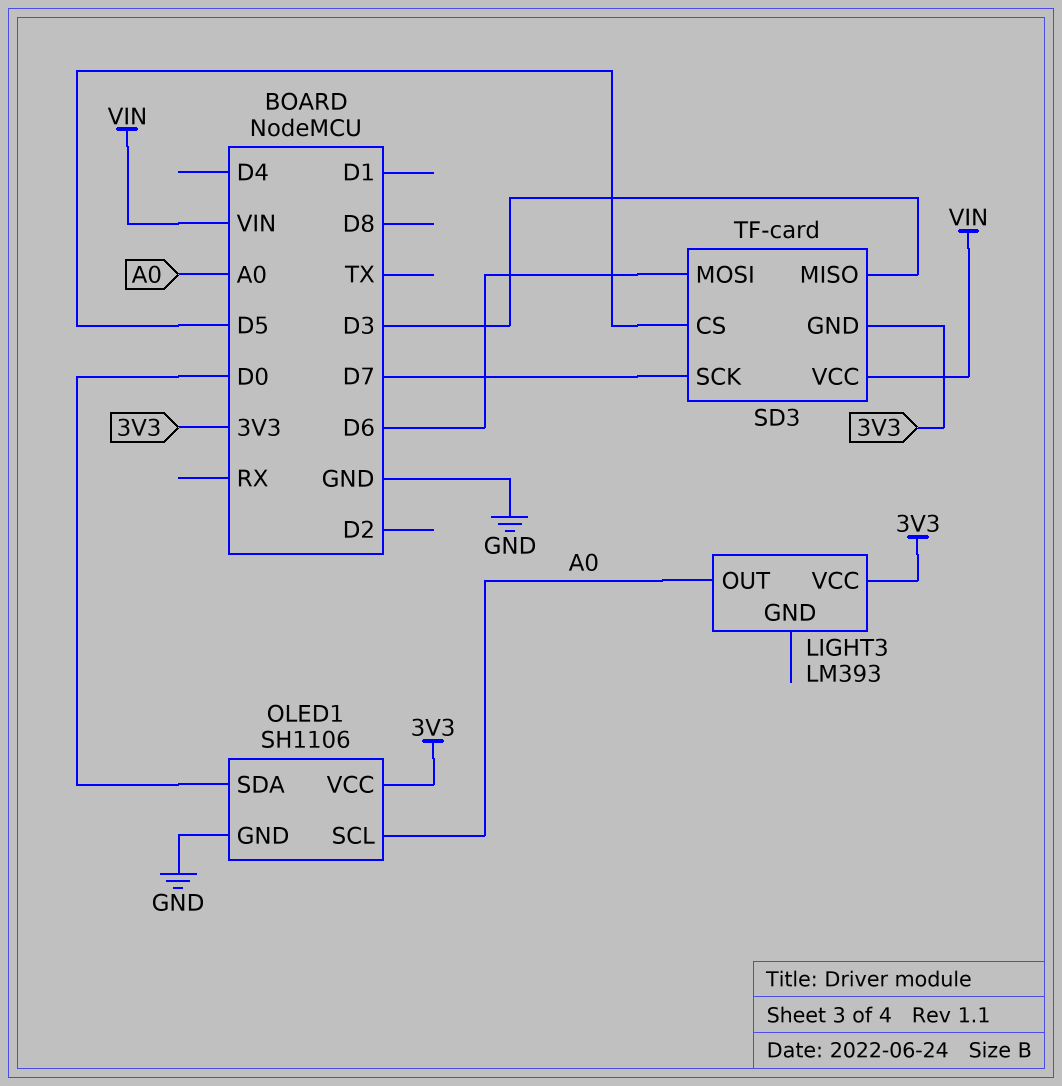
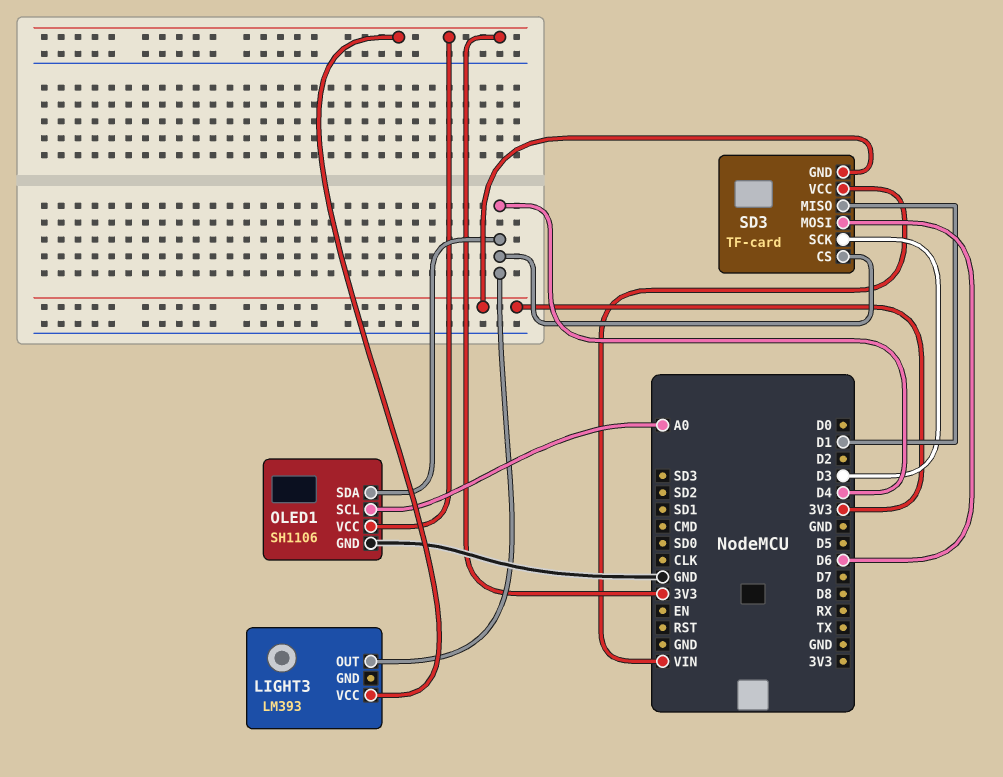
LIGHT3 pin OUT: A0 -> D4
OLED1 pin SDA: D0 -> D4
SD3 pin CS: D5 -> D4
SD3 pin MISO: D3 -> D1
SD3 pin SCK: D7 -> D3

